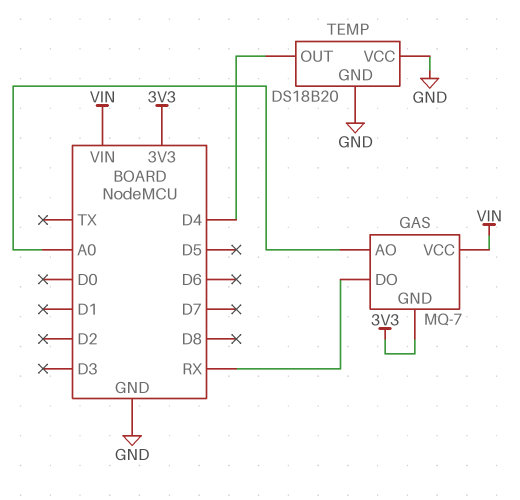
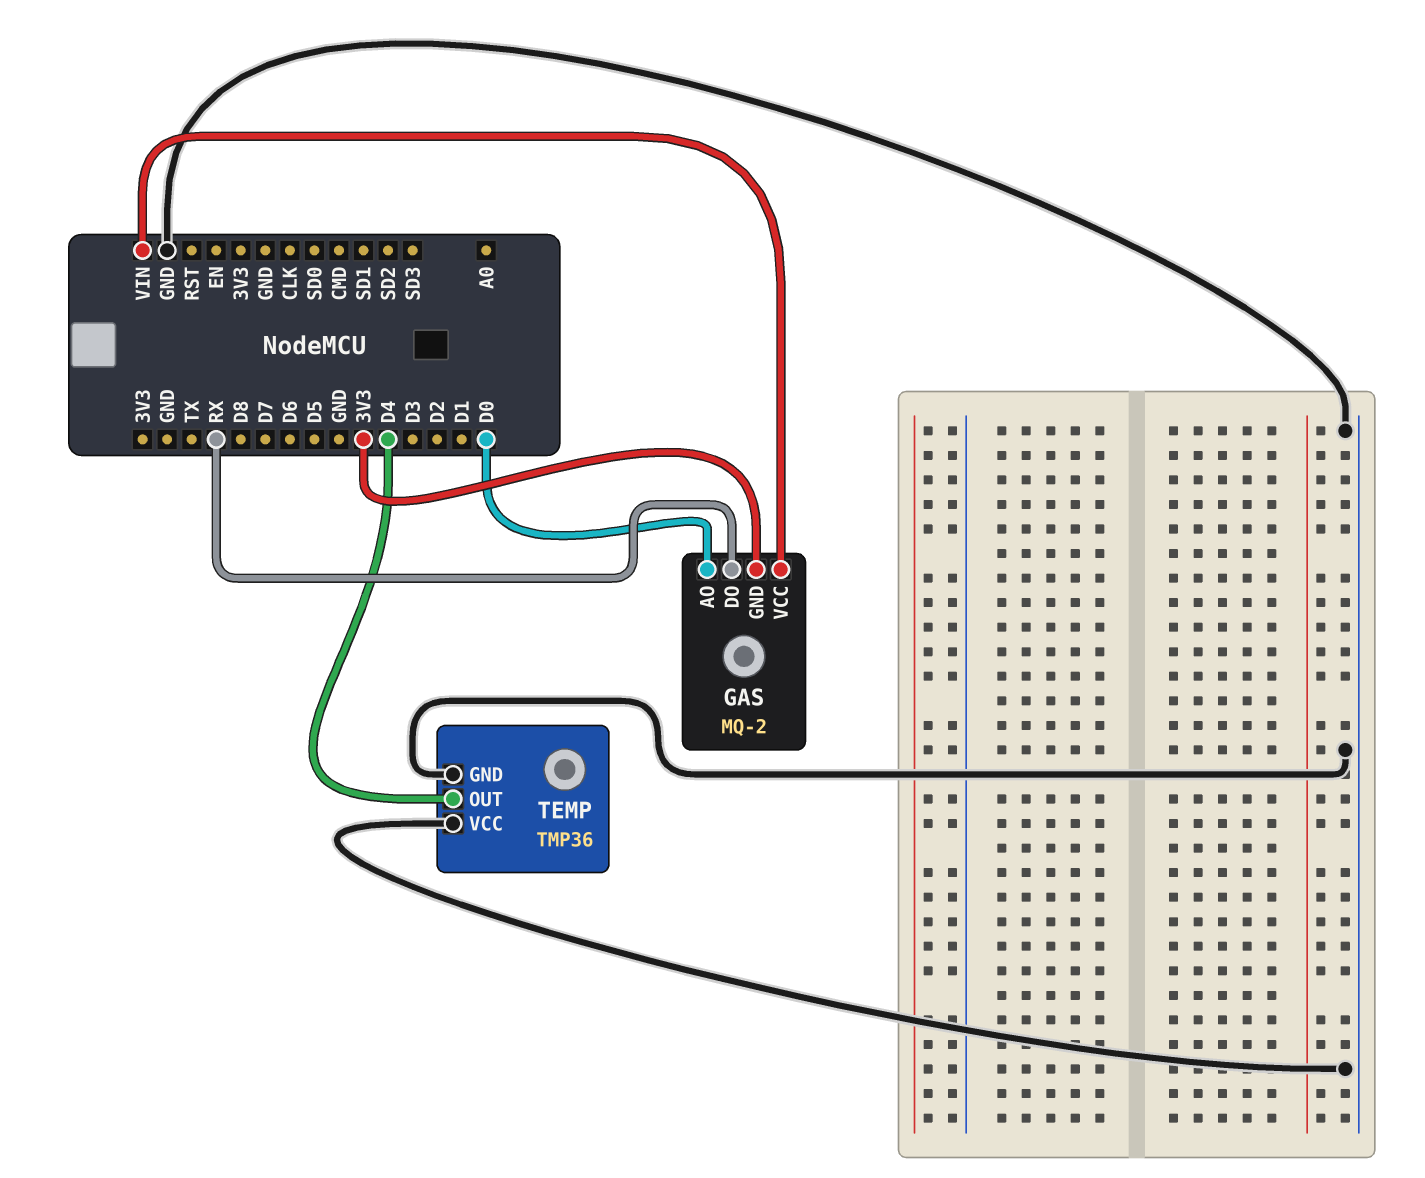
GAS: MQ-7 -> MQ-2
GAS pin AO: A0 -> D0
TEMP: DS18B20 -> TMP36

